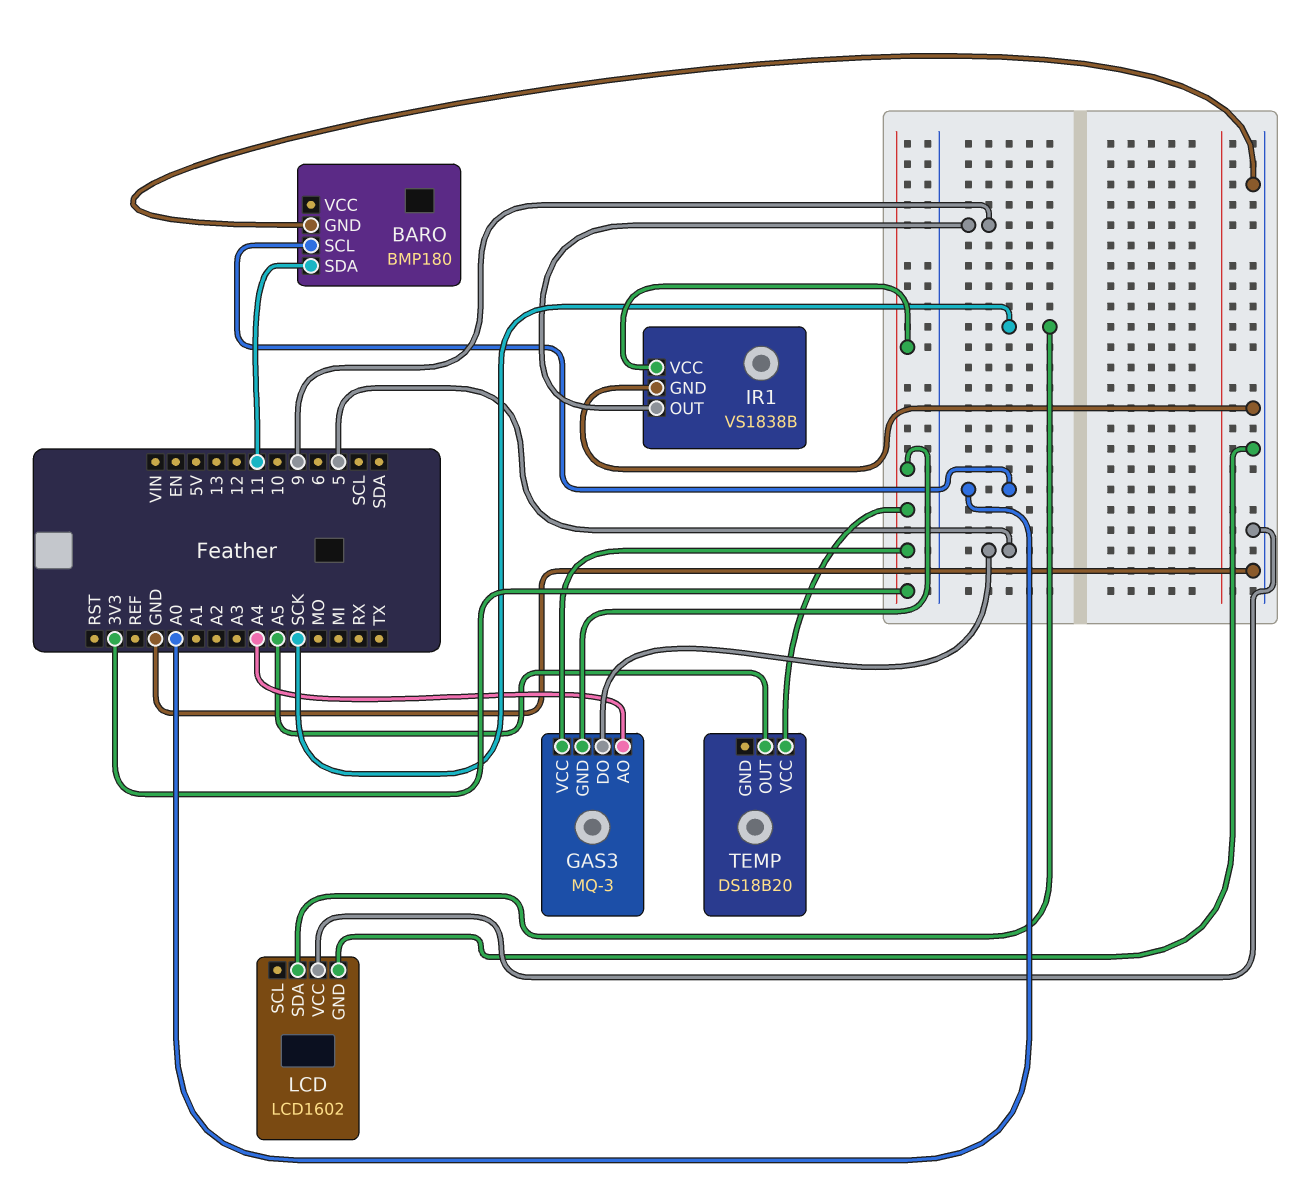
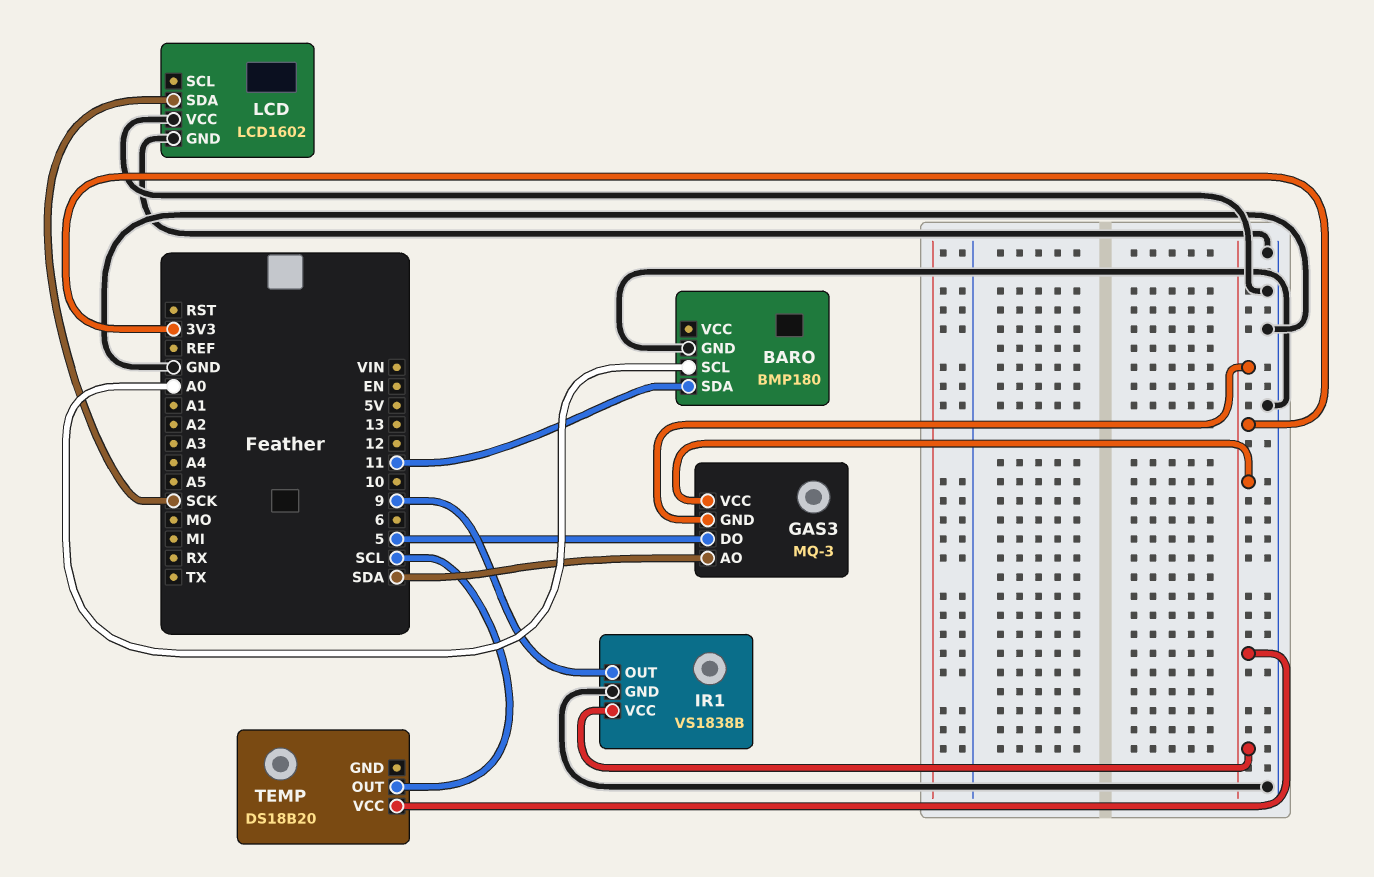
GAS3 pin AO: A4 -> SDA
TEMP pin OUT: A5 -> SCL

